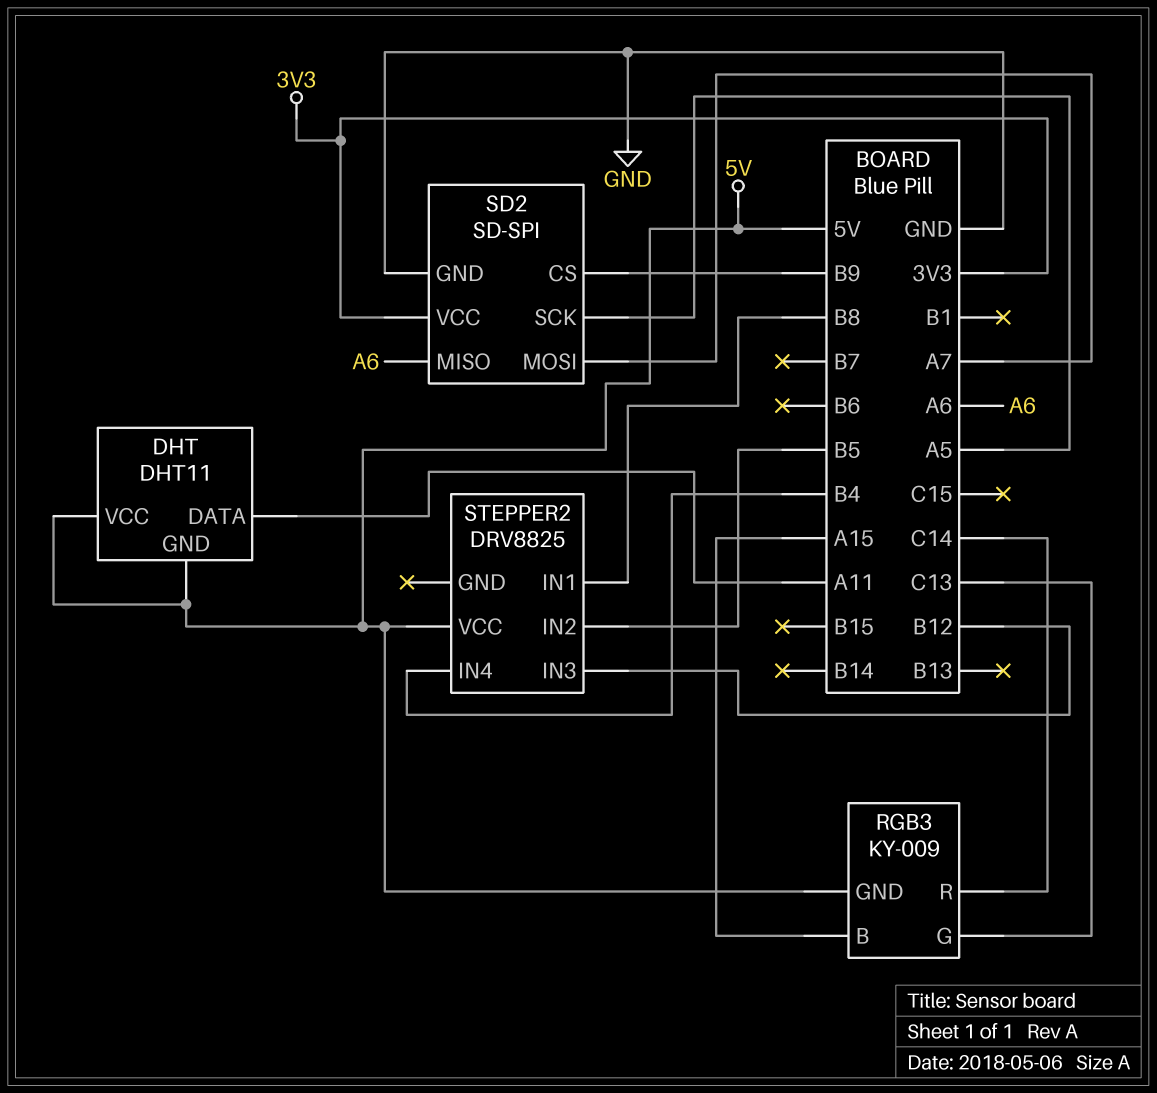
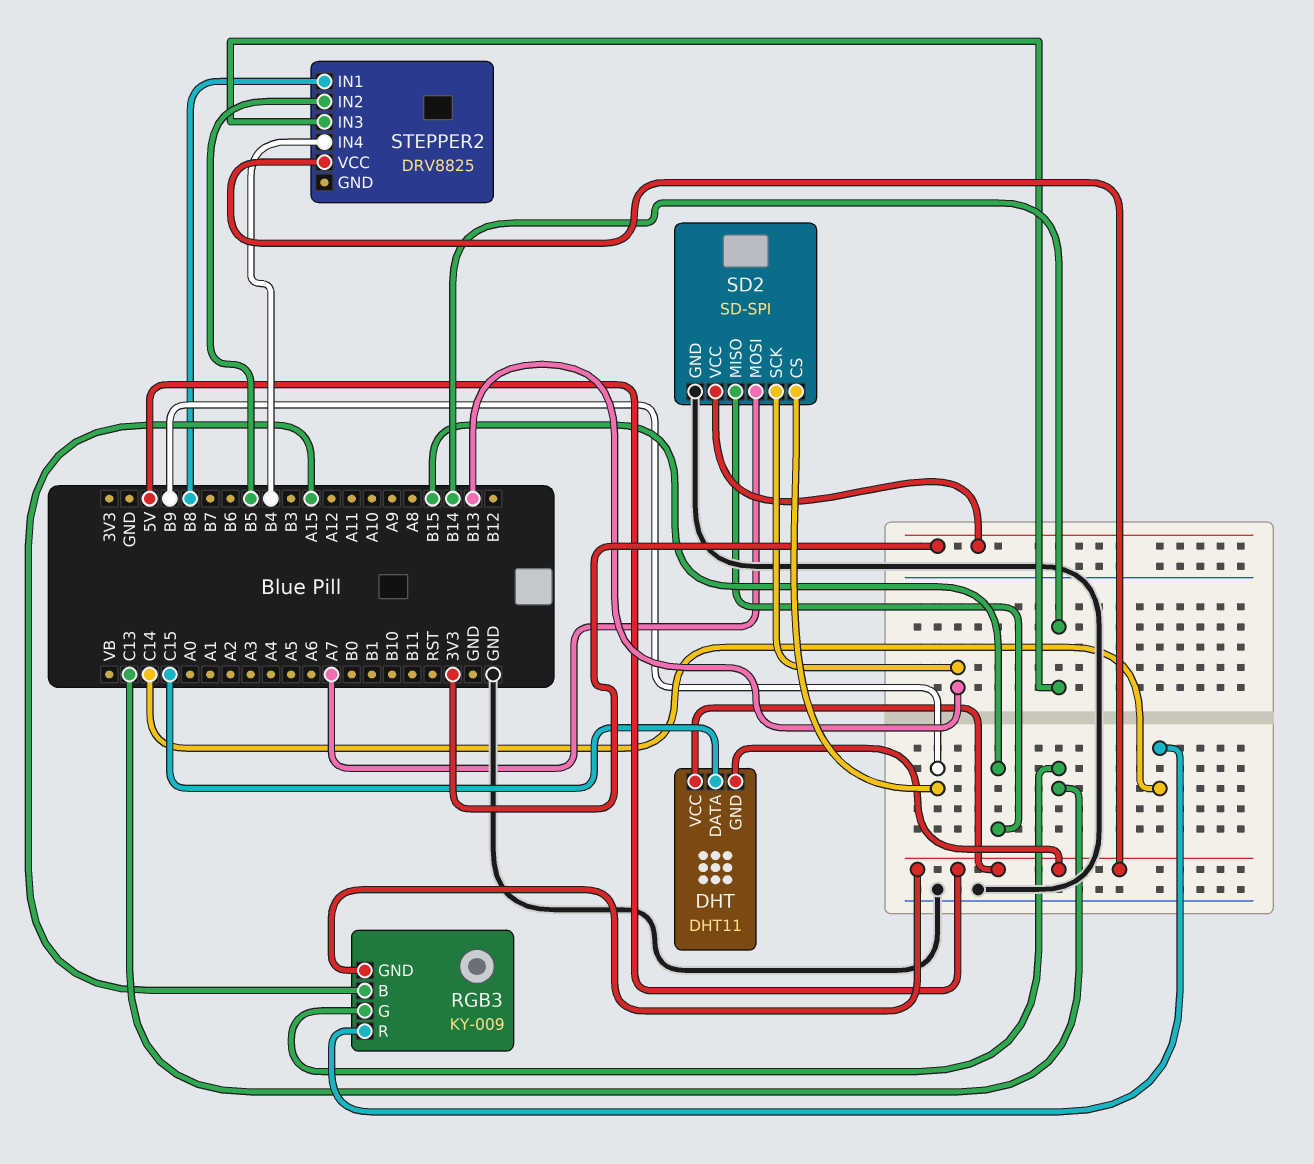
DHT pin DATA: A11 -> C15
SD2 pin MISO: A6 -> B15
SD2 pin SCK: A5 -> B13
STEPPER2 pin IN3: B12 -> B14

